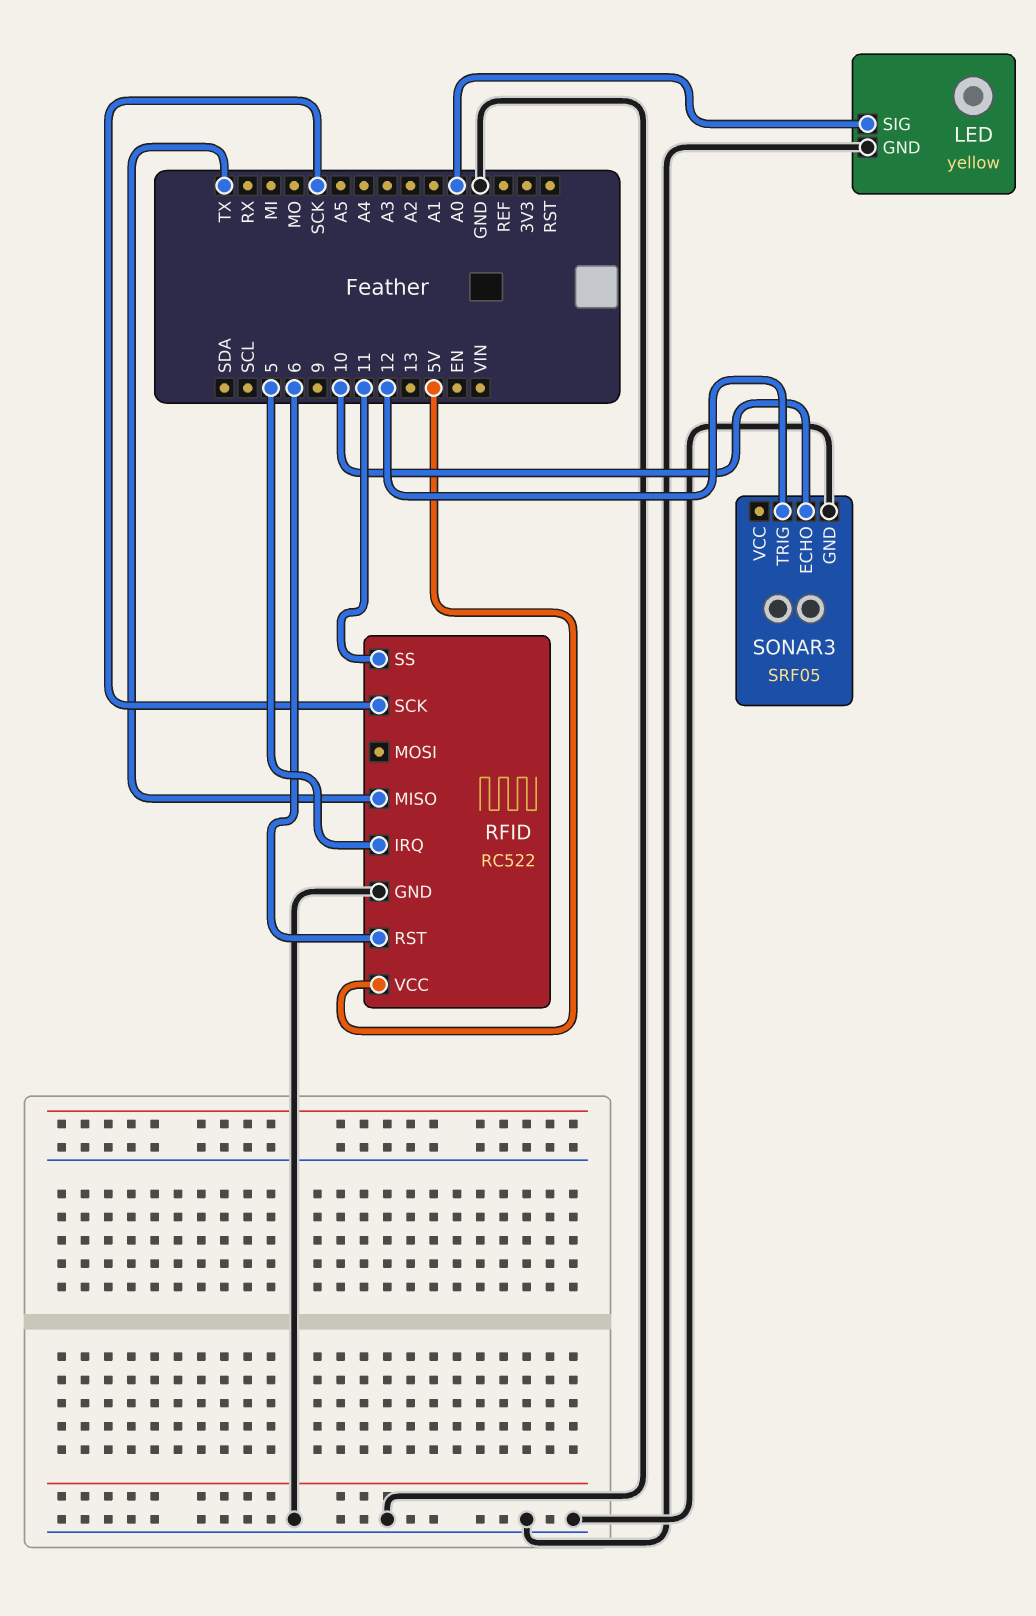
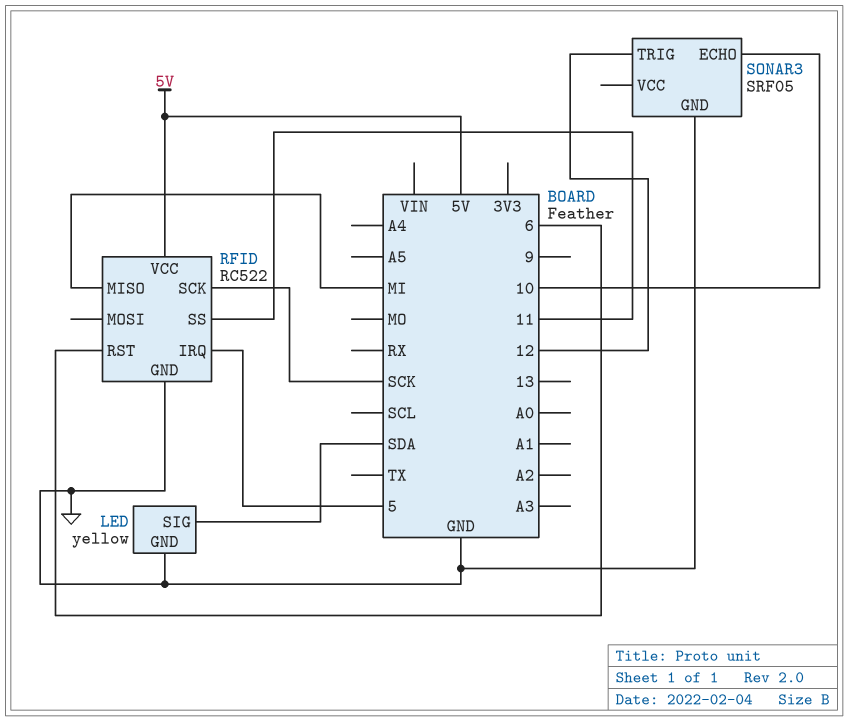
LED pin SIG: A0 -> SDA
RFID pin MISO: TX -> MI

